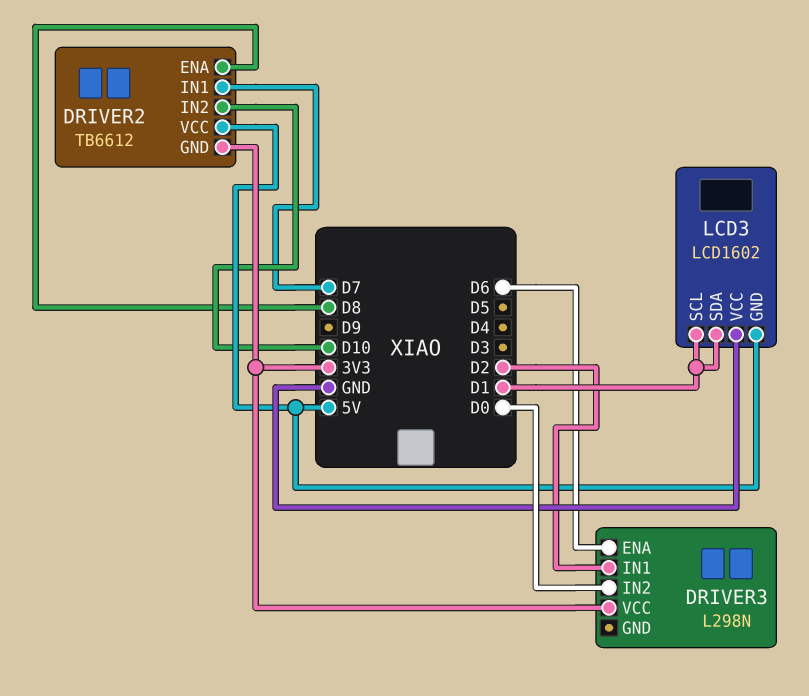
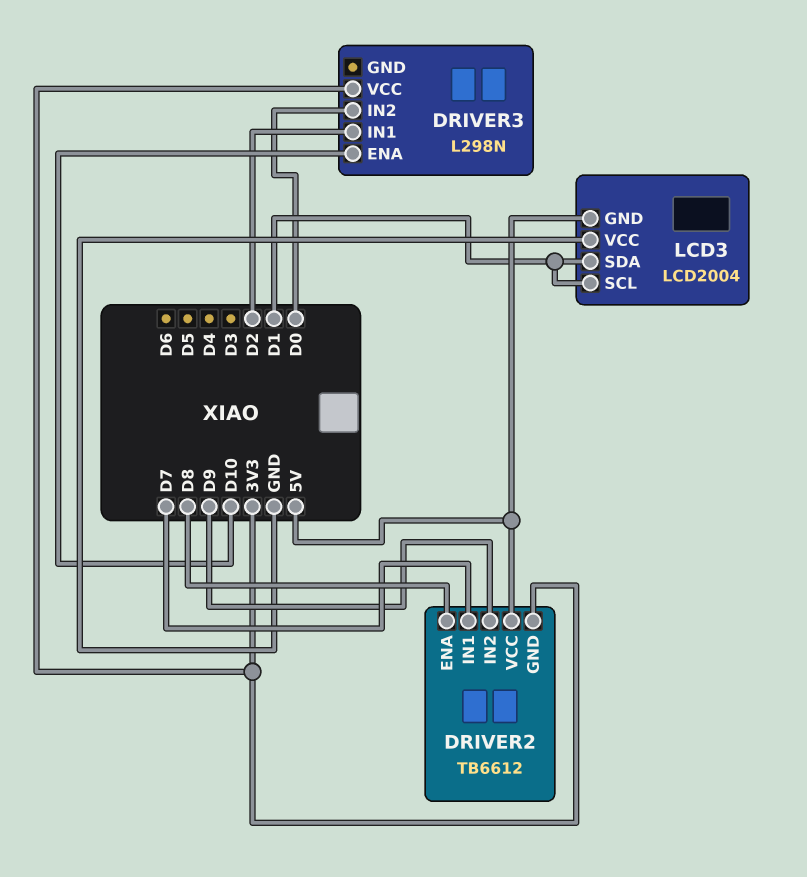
DRIVER2 pin IN2: D10 -> D9
DRIVER3 pin ENA: D6 -> D10
LCD3: LCD1602 -> LCD2004

